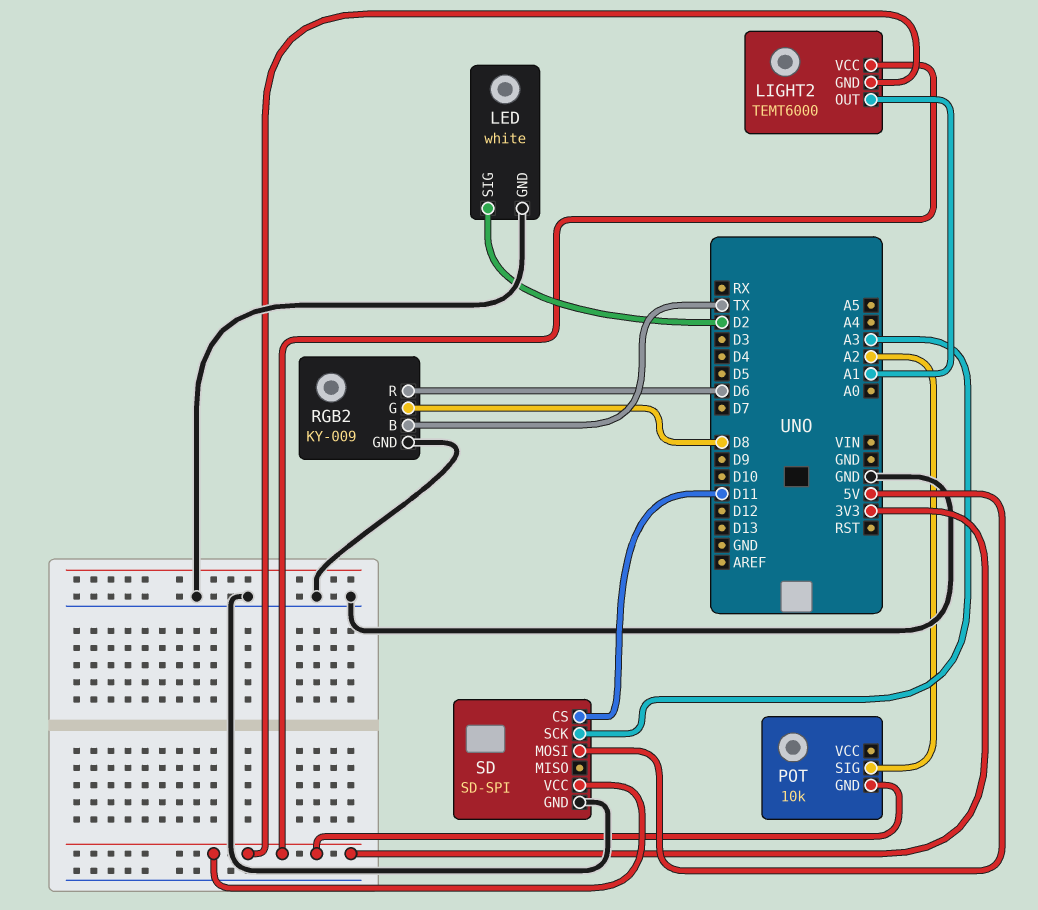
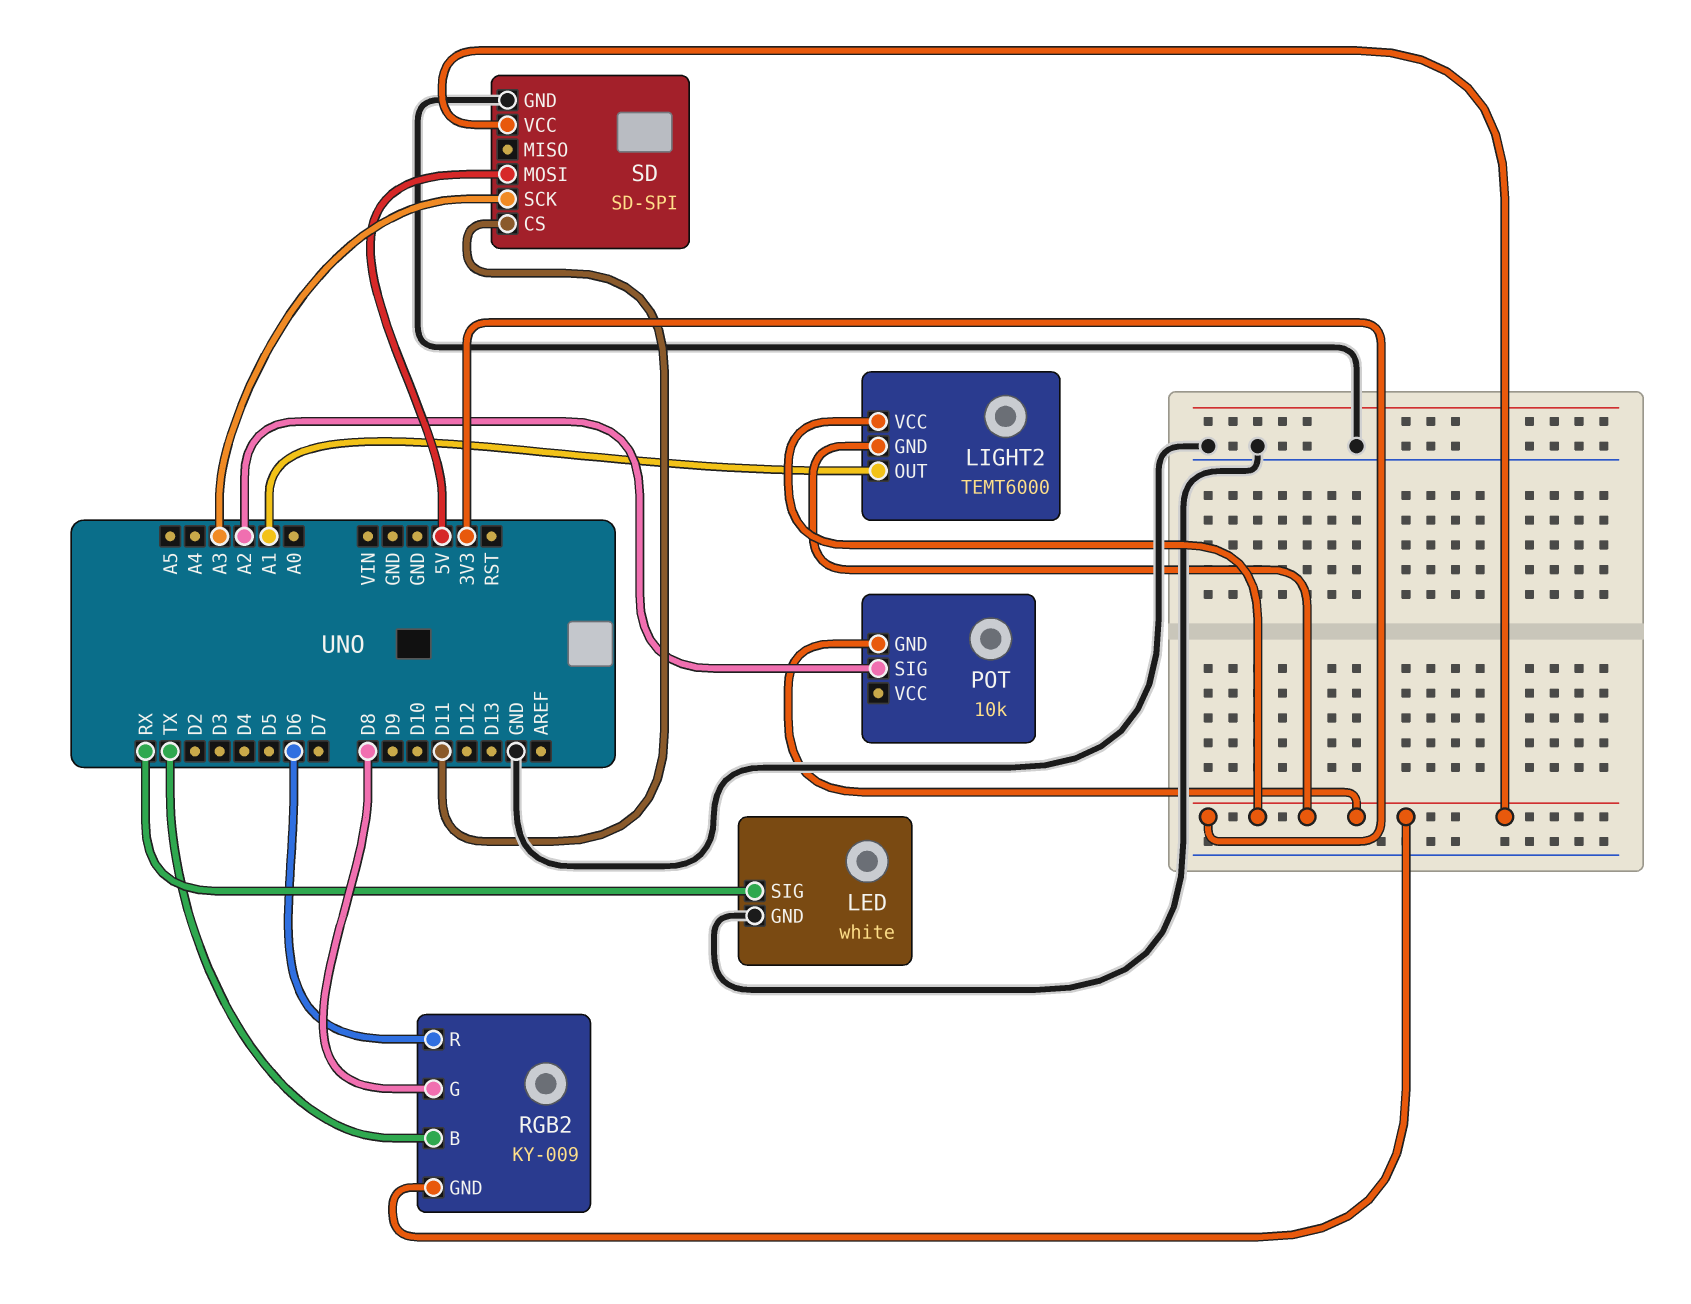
LED pin SIG: D2 -> RX
RGB2 pin GND: GND -> 3V3

